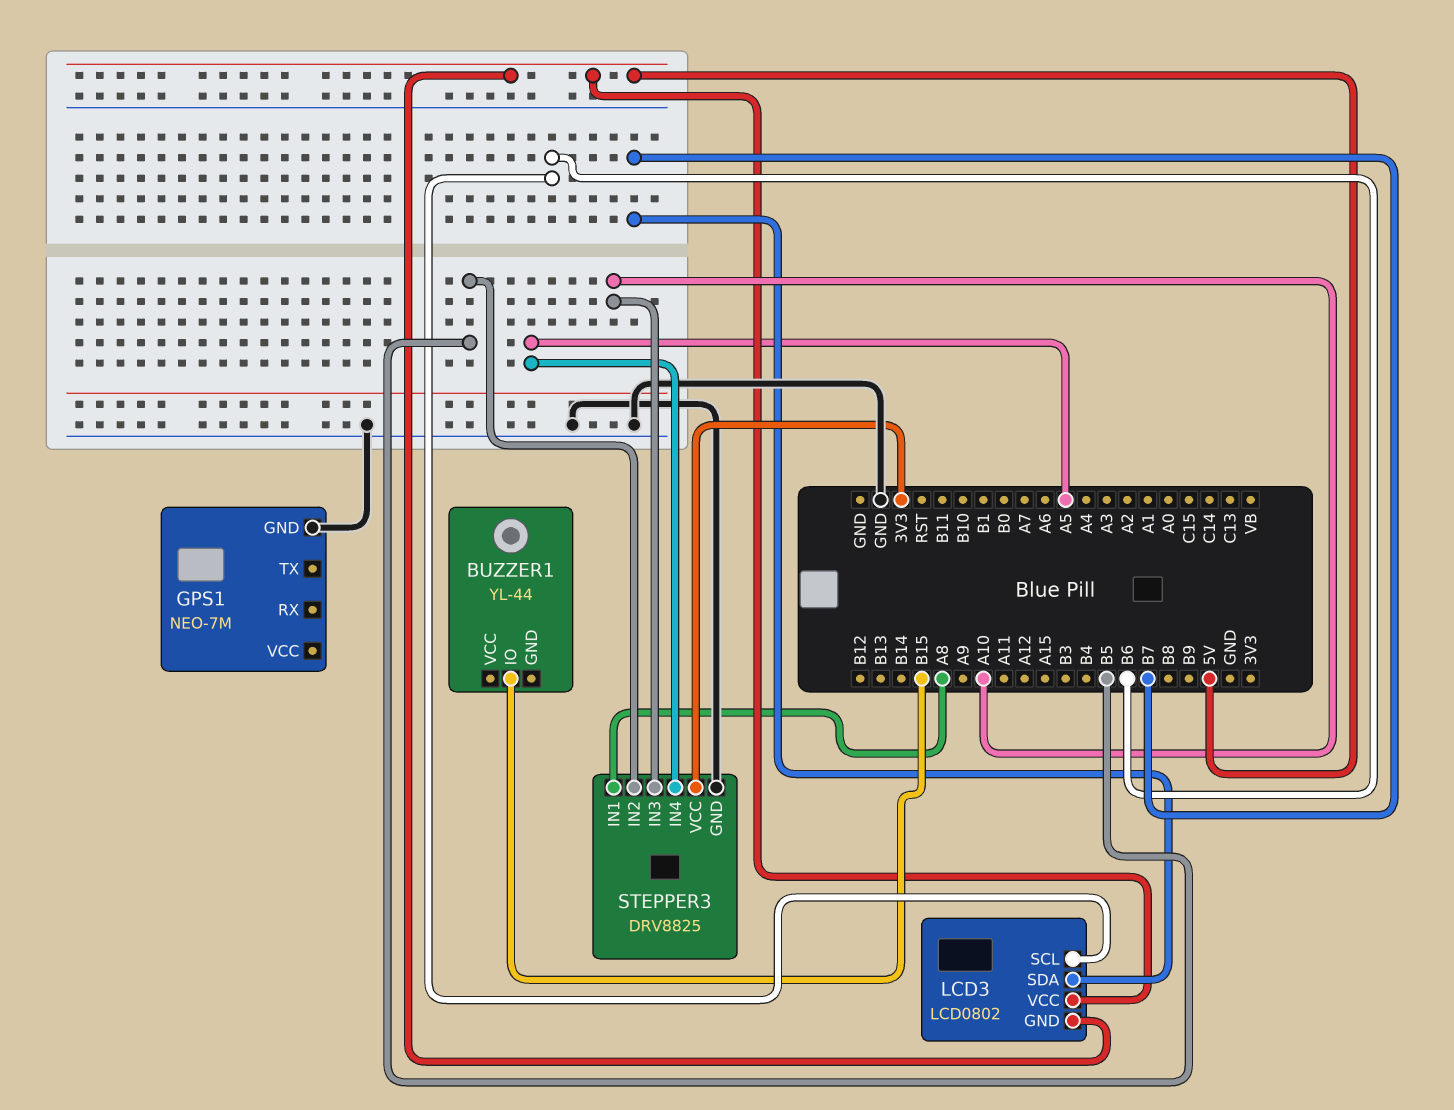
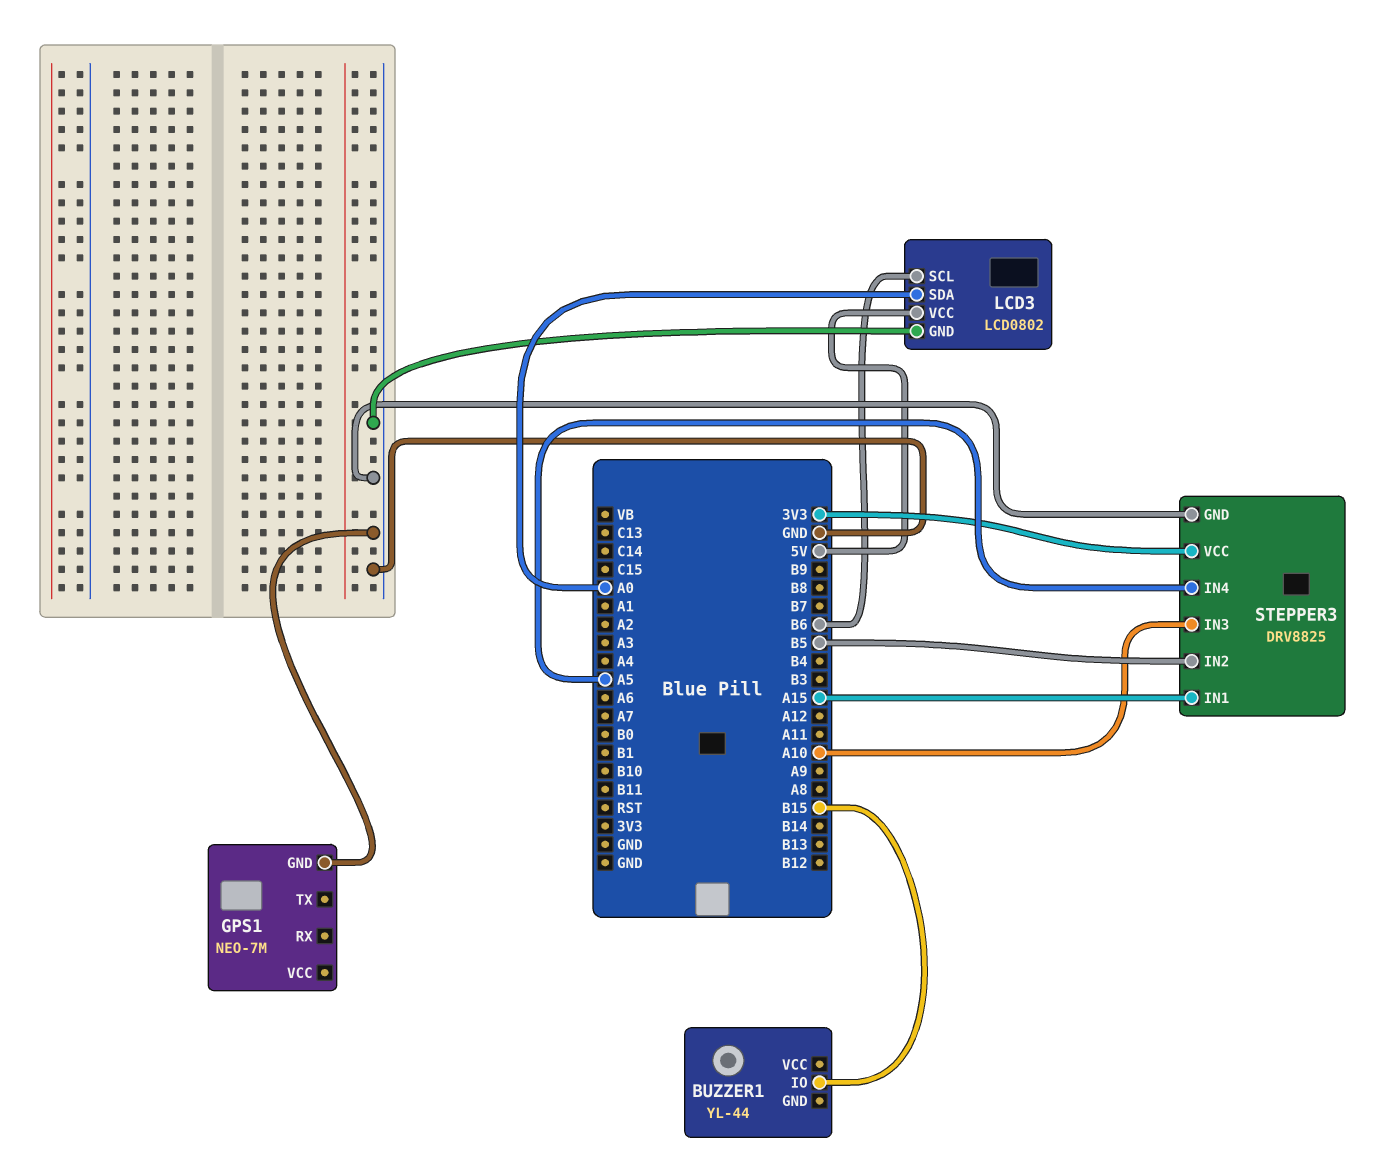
LCD3 pin GND: 5V -> GND
LCD3 pin SDA: B7 -> A0
STEPPER3 pin IN1: A8 -> A15

